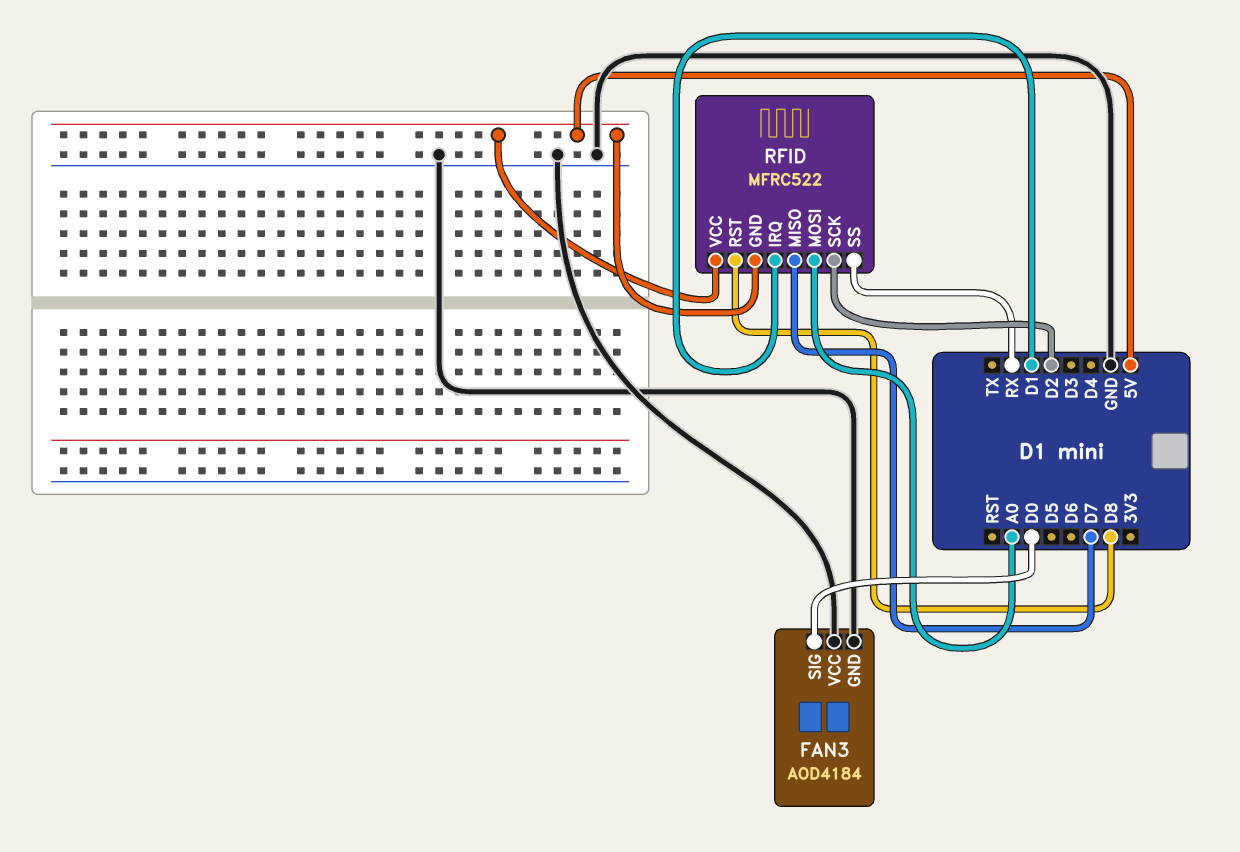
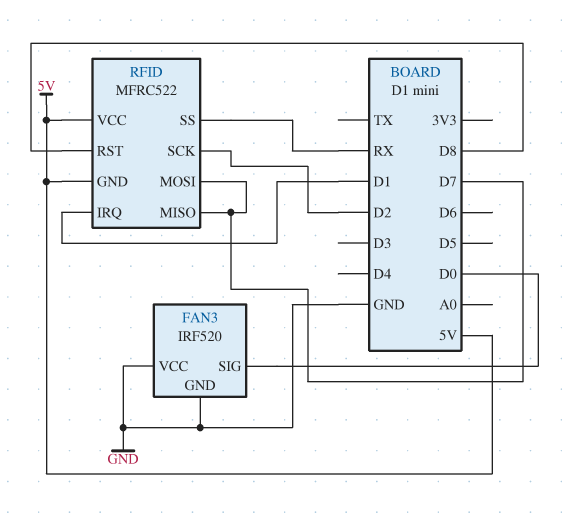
FAN3: AOD4184 -> IRF520
RFID pin MOSI: A0 -> D7

